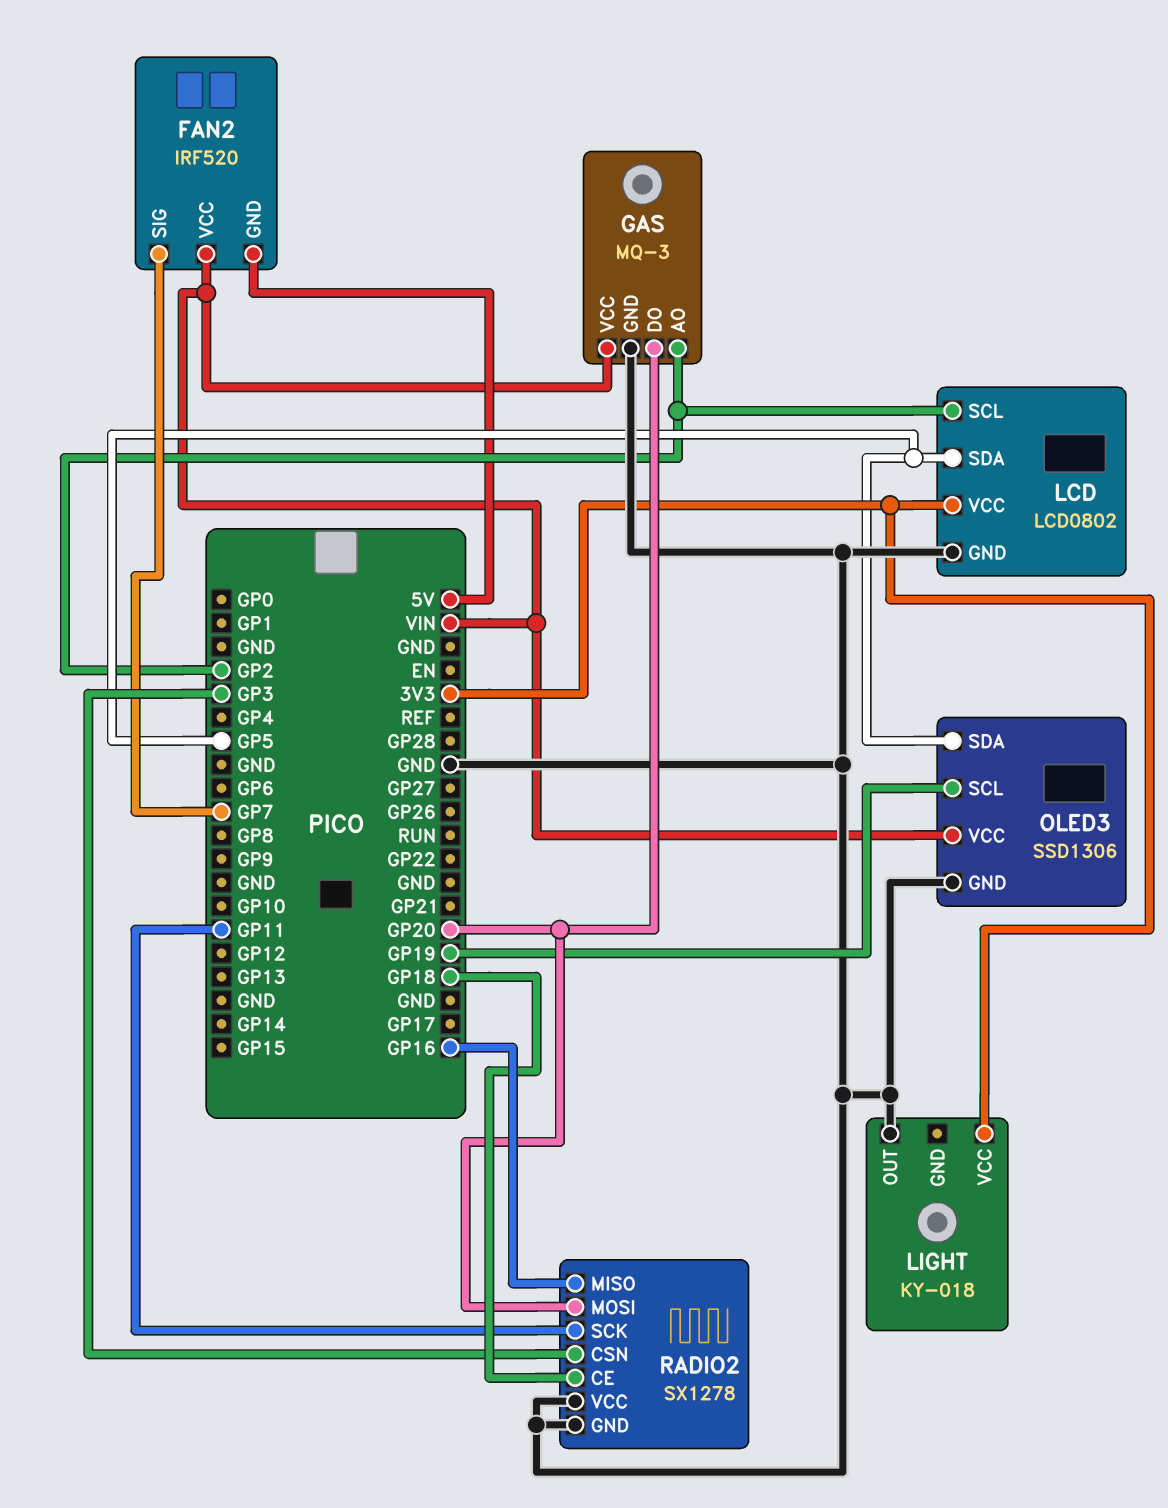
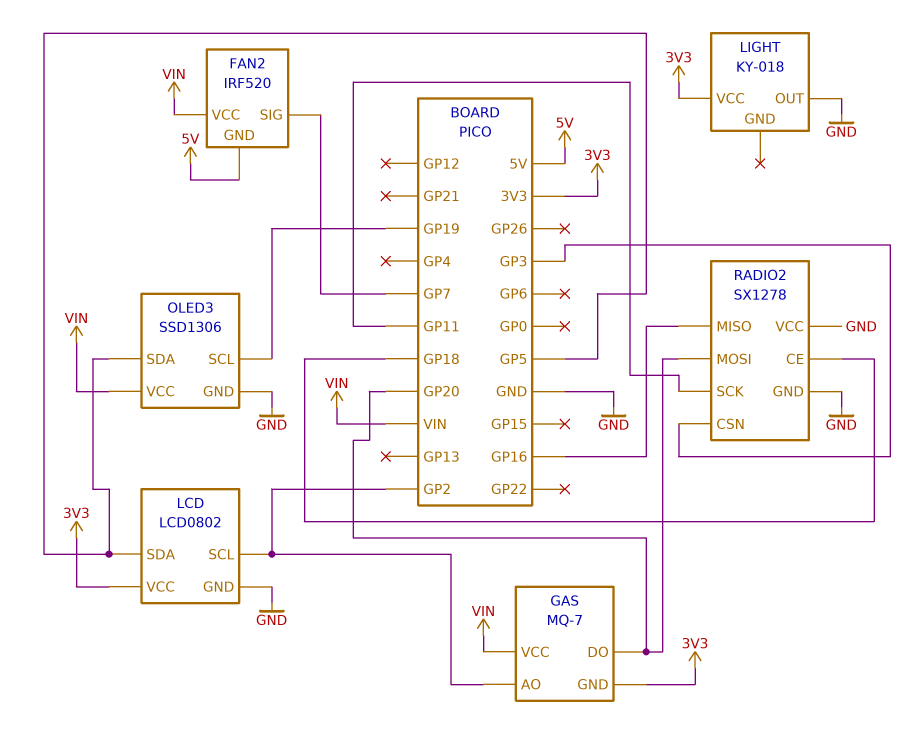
GAS: MQ-3 -> MQ-7
GAS pin GND: GND -> 3V3

